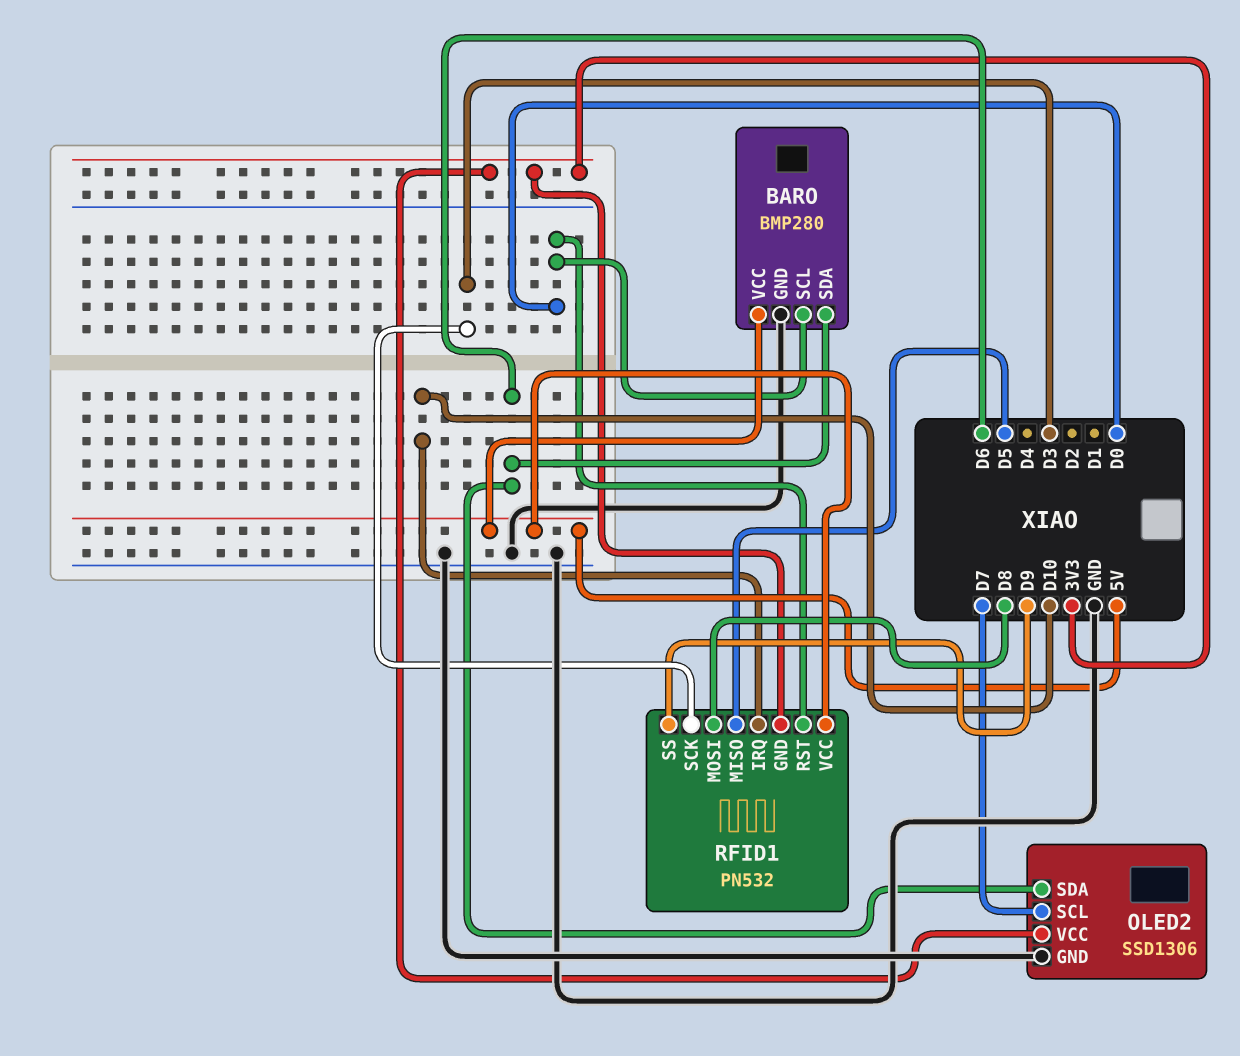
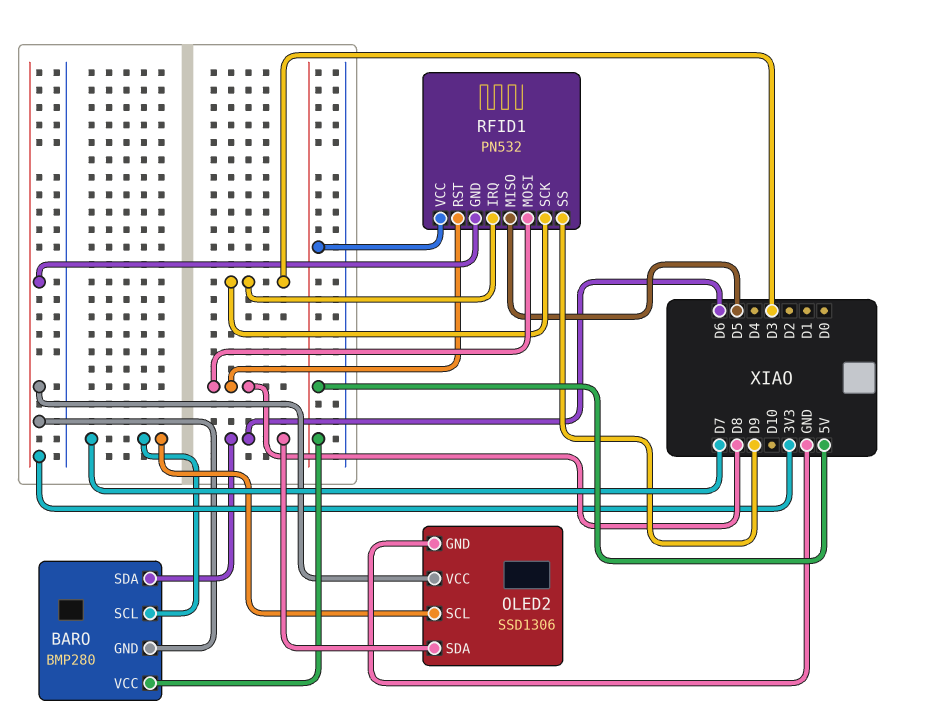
BARO pin GND: GND -> 3V3
BARO pin SCL: D0 -> D7
RFID1 pin IRQ: D10 -> D3
RFID1 pin RST: D0 -> D8

